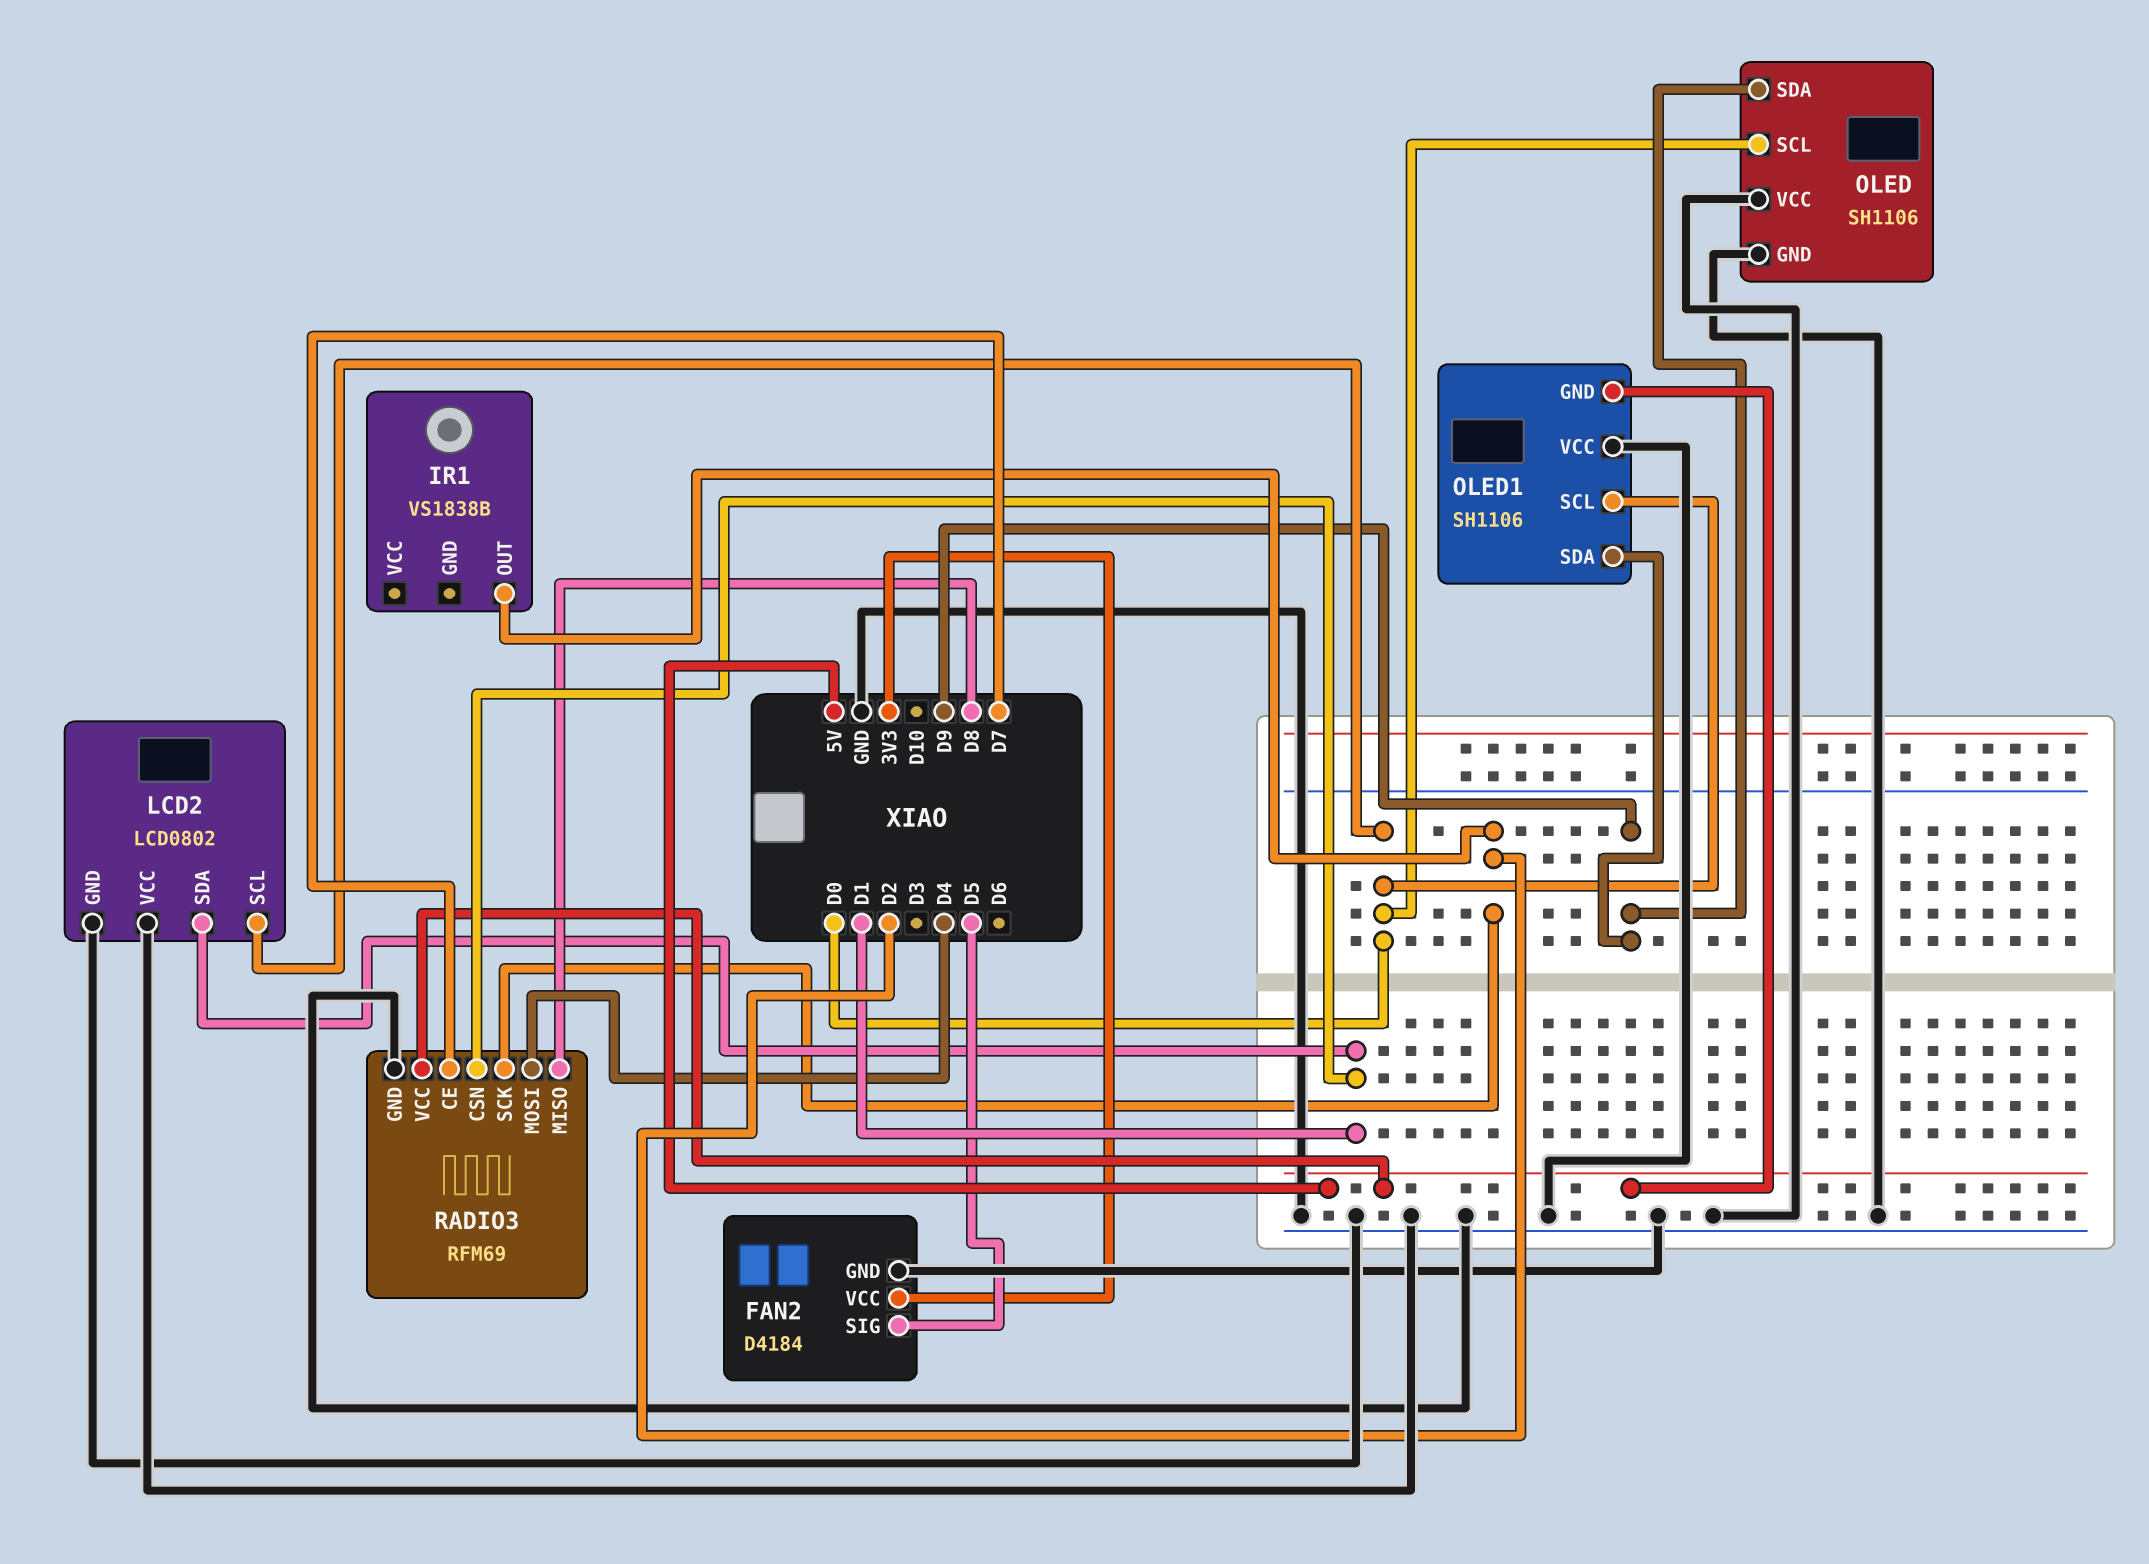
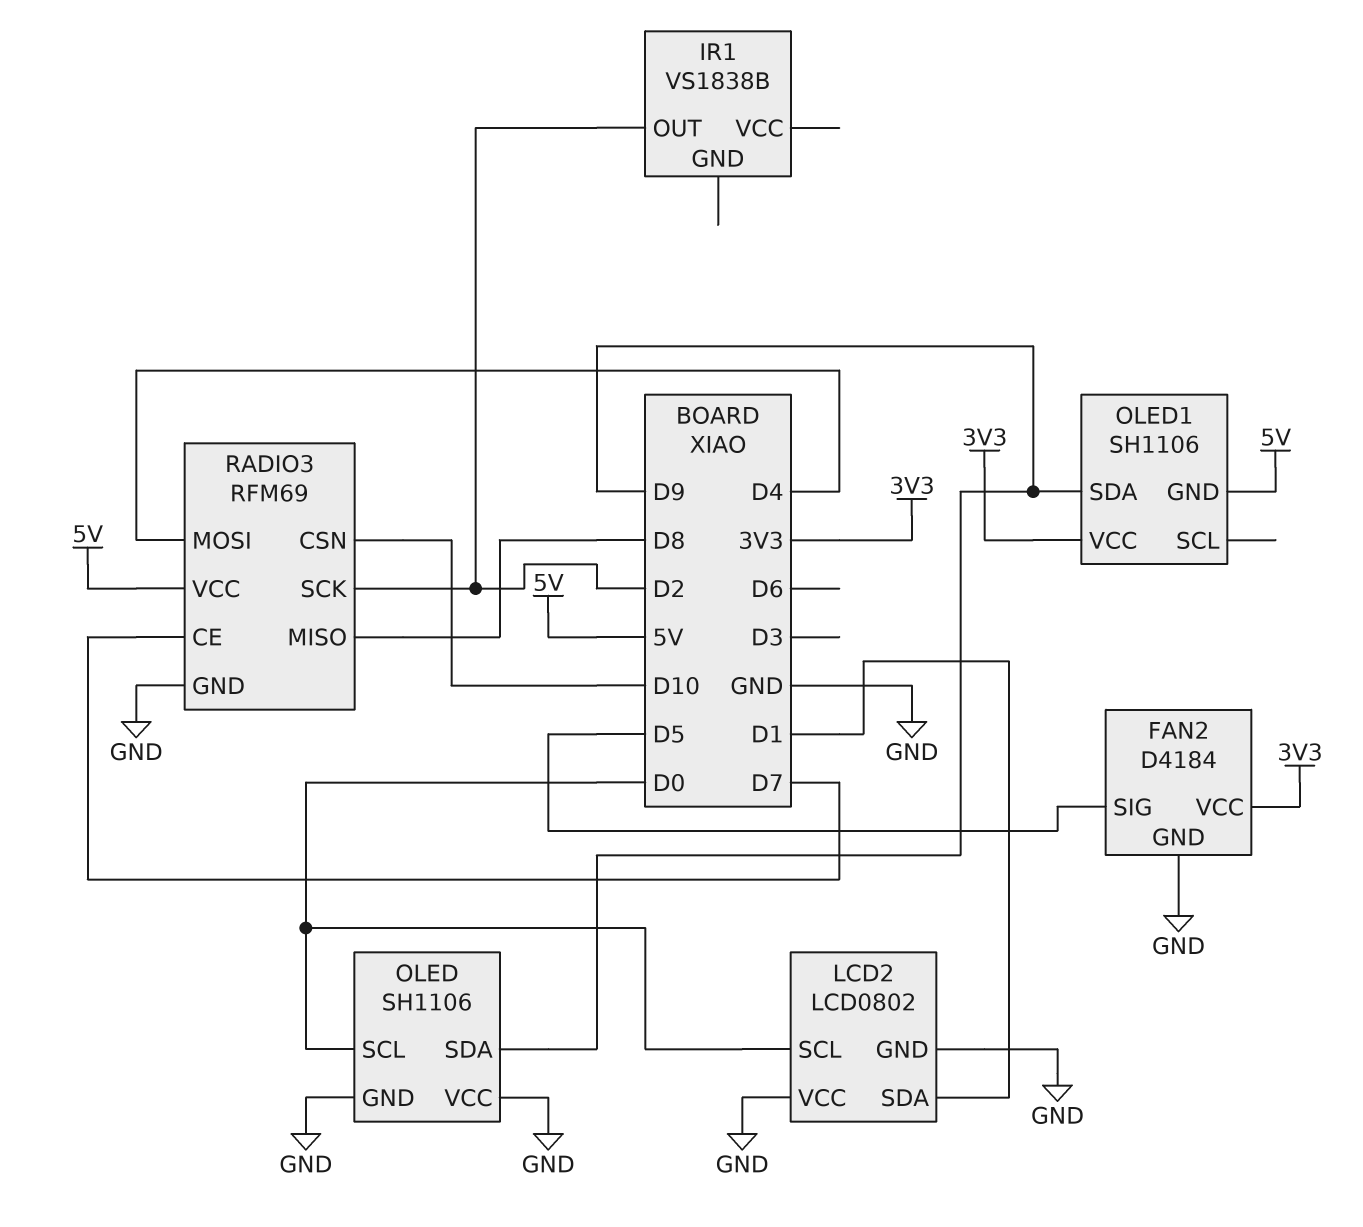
OLED1 pin SCL: D0 -> none
OLED1 pin VCC: GND -> 3V3
RADIO3 pin CSN: D1 -> D10

